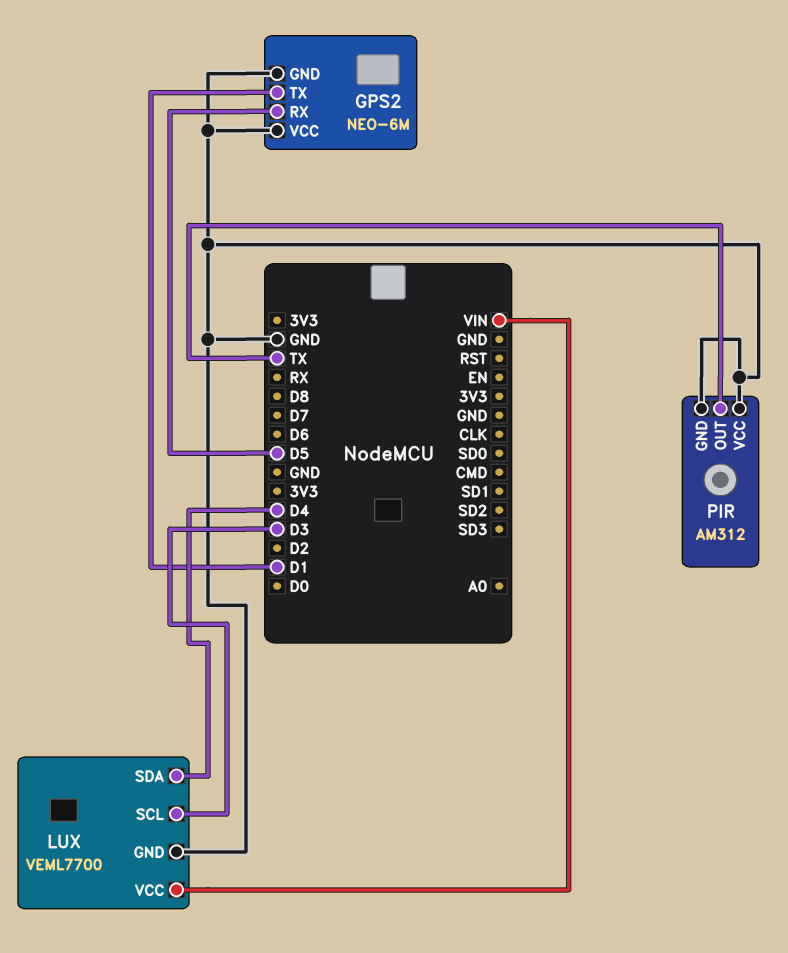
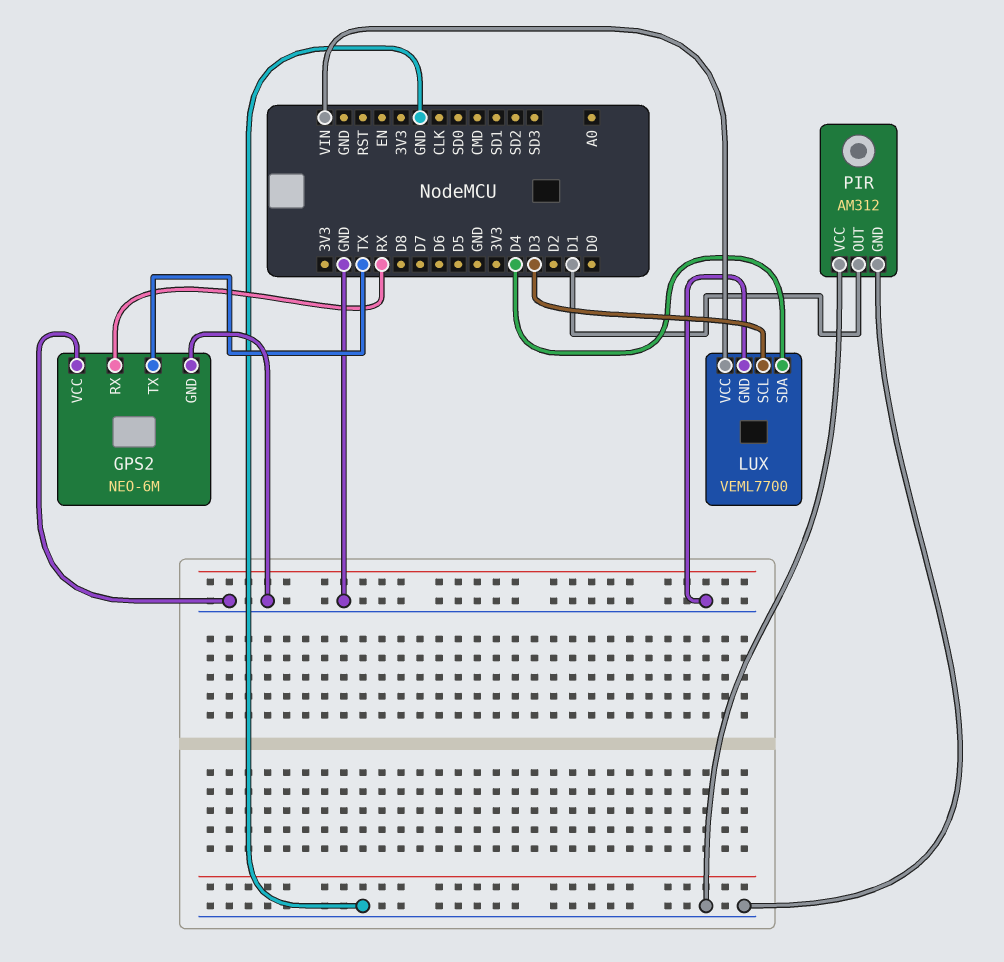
GPS2 pin RX: D5 -> RX
GPS2 pin TX: D1 -> TX
PIR pin OUT: TX -> D1

